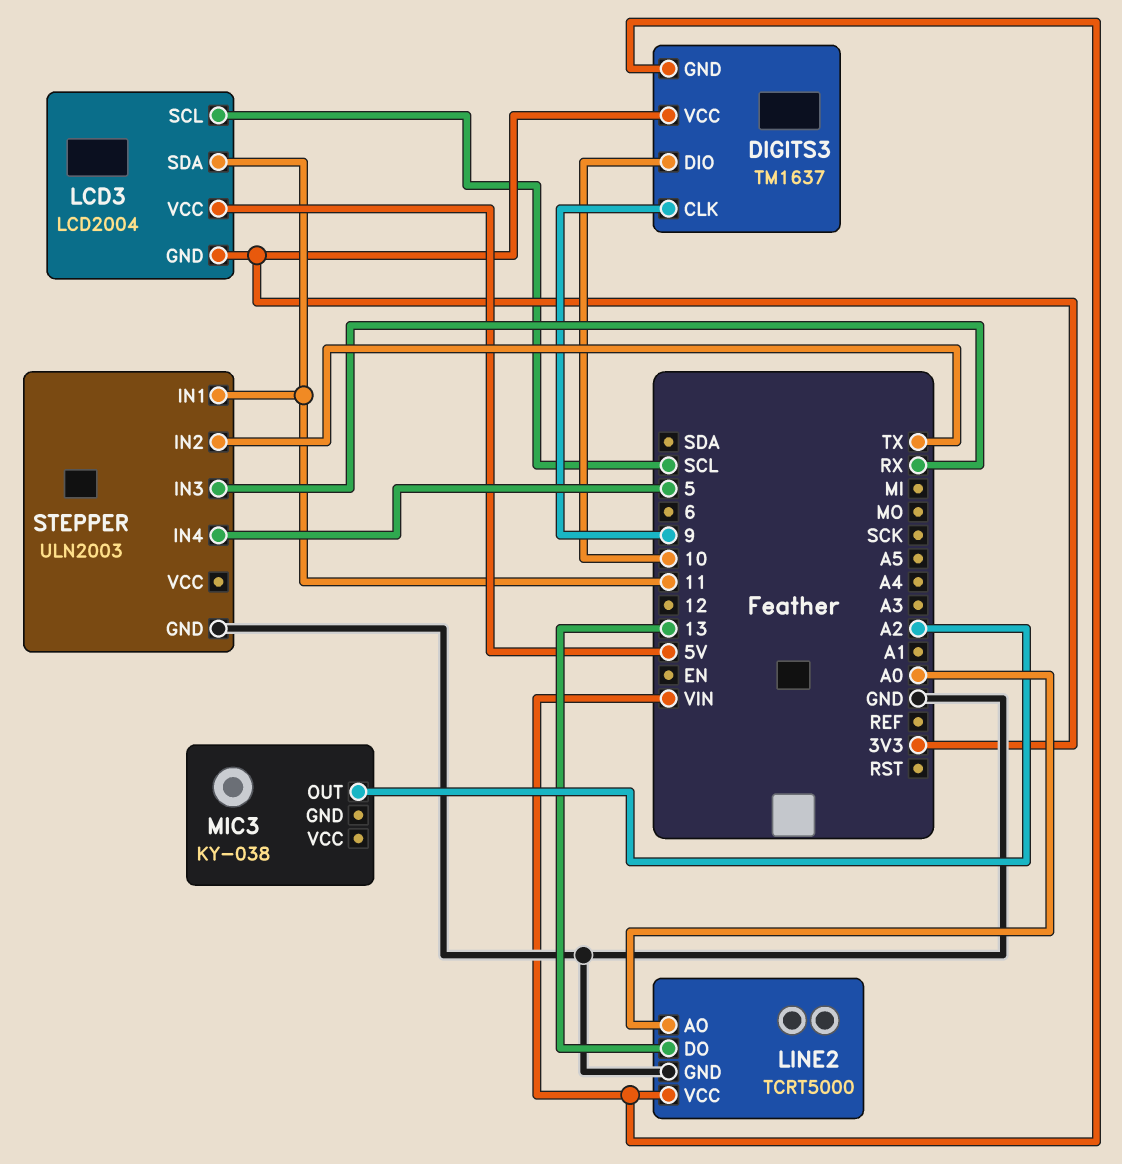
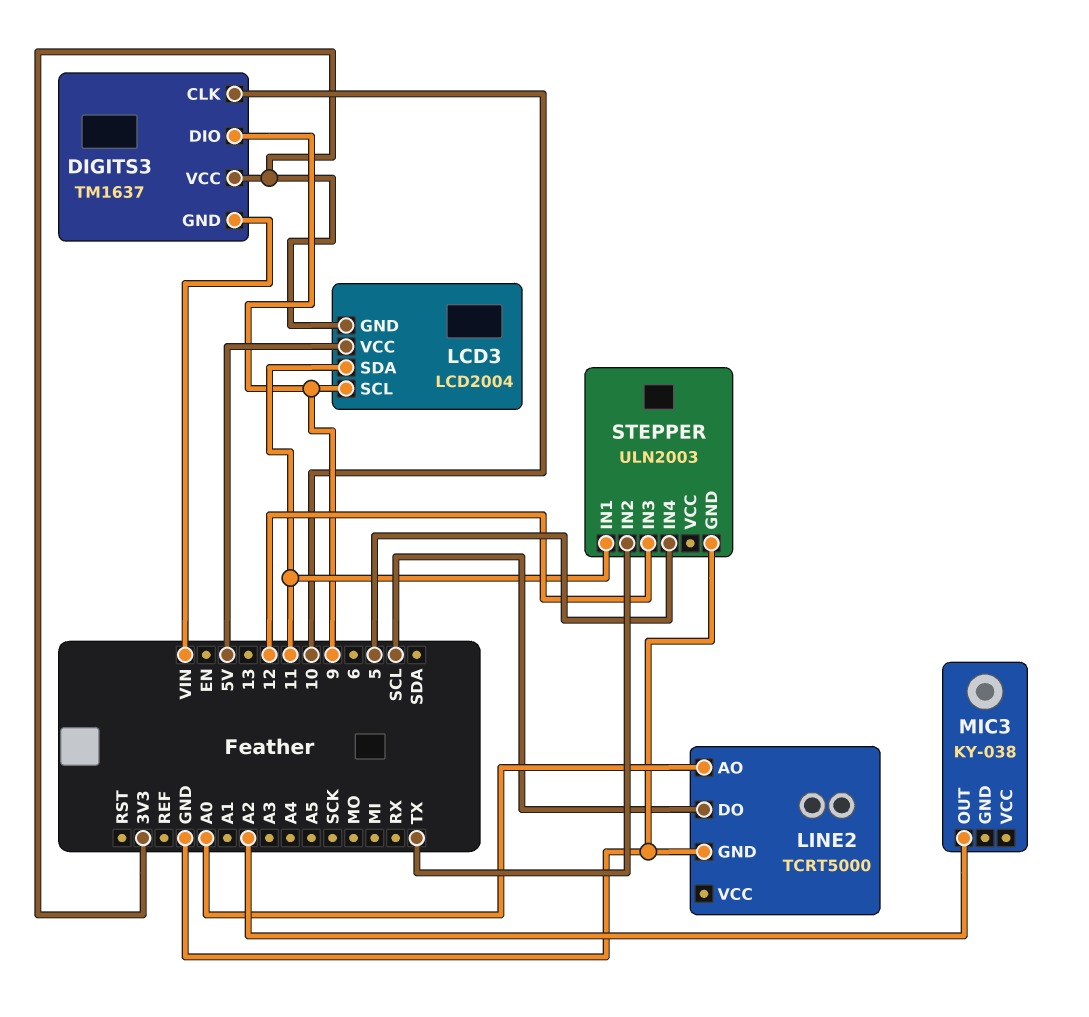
DIGITS3 pin CLK: 9 -> 10
DIGITS3 pin DIO: 10 -> 9
LCD3 pin SCL: SCL -> 9
LINE2 pin DO: 13 -> SCL
LINE2 pin VCC: VIN -> none
STEPPER pin IN3: RX -> 12

